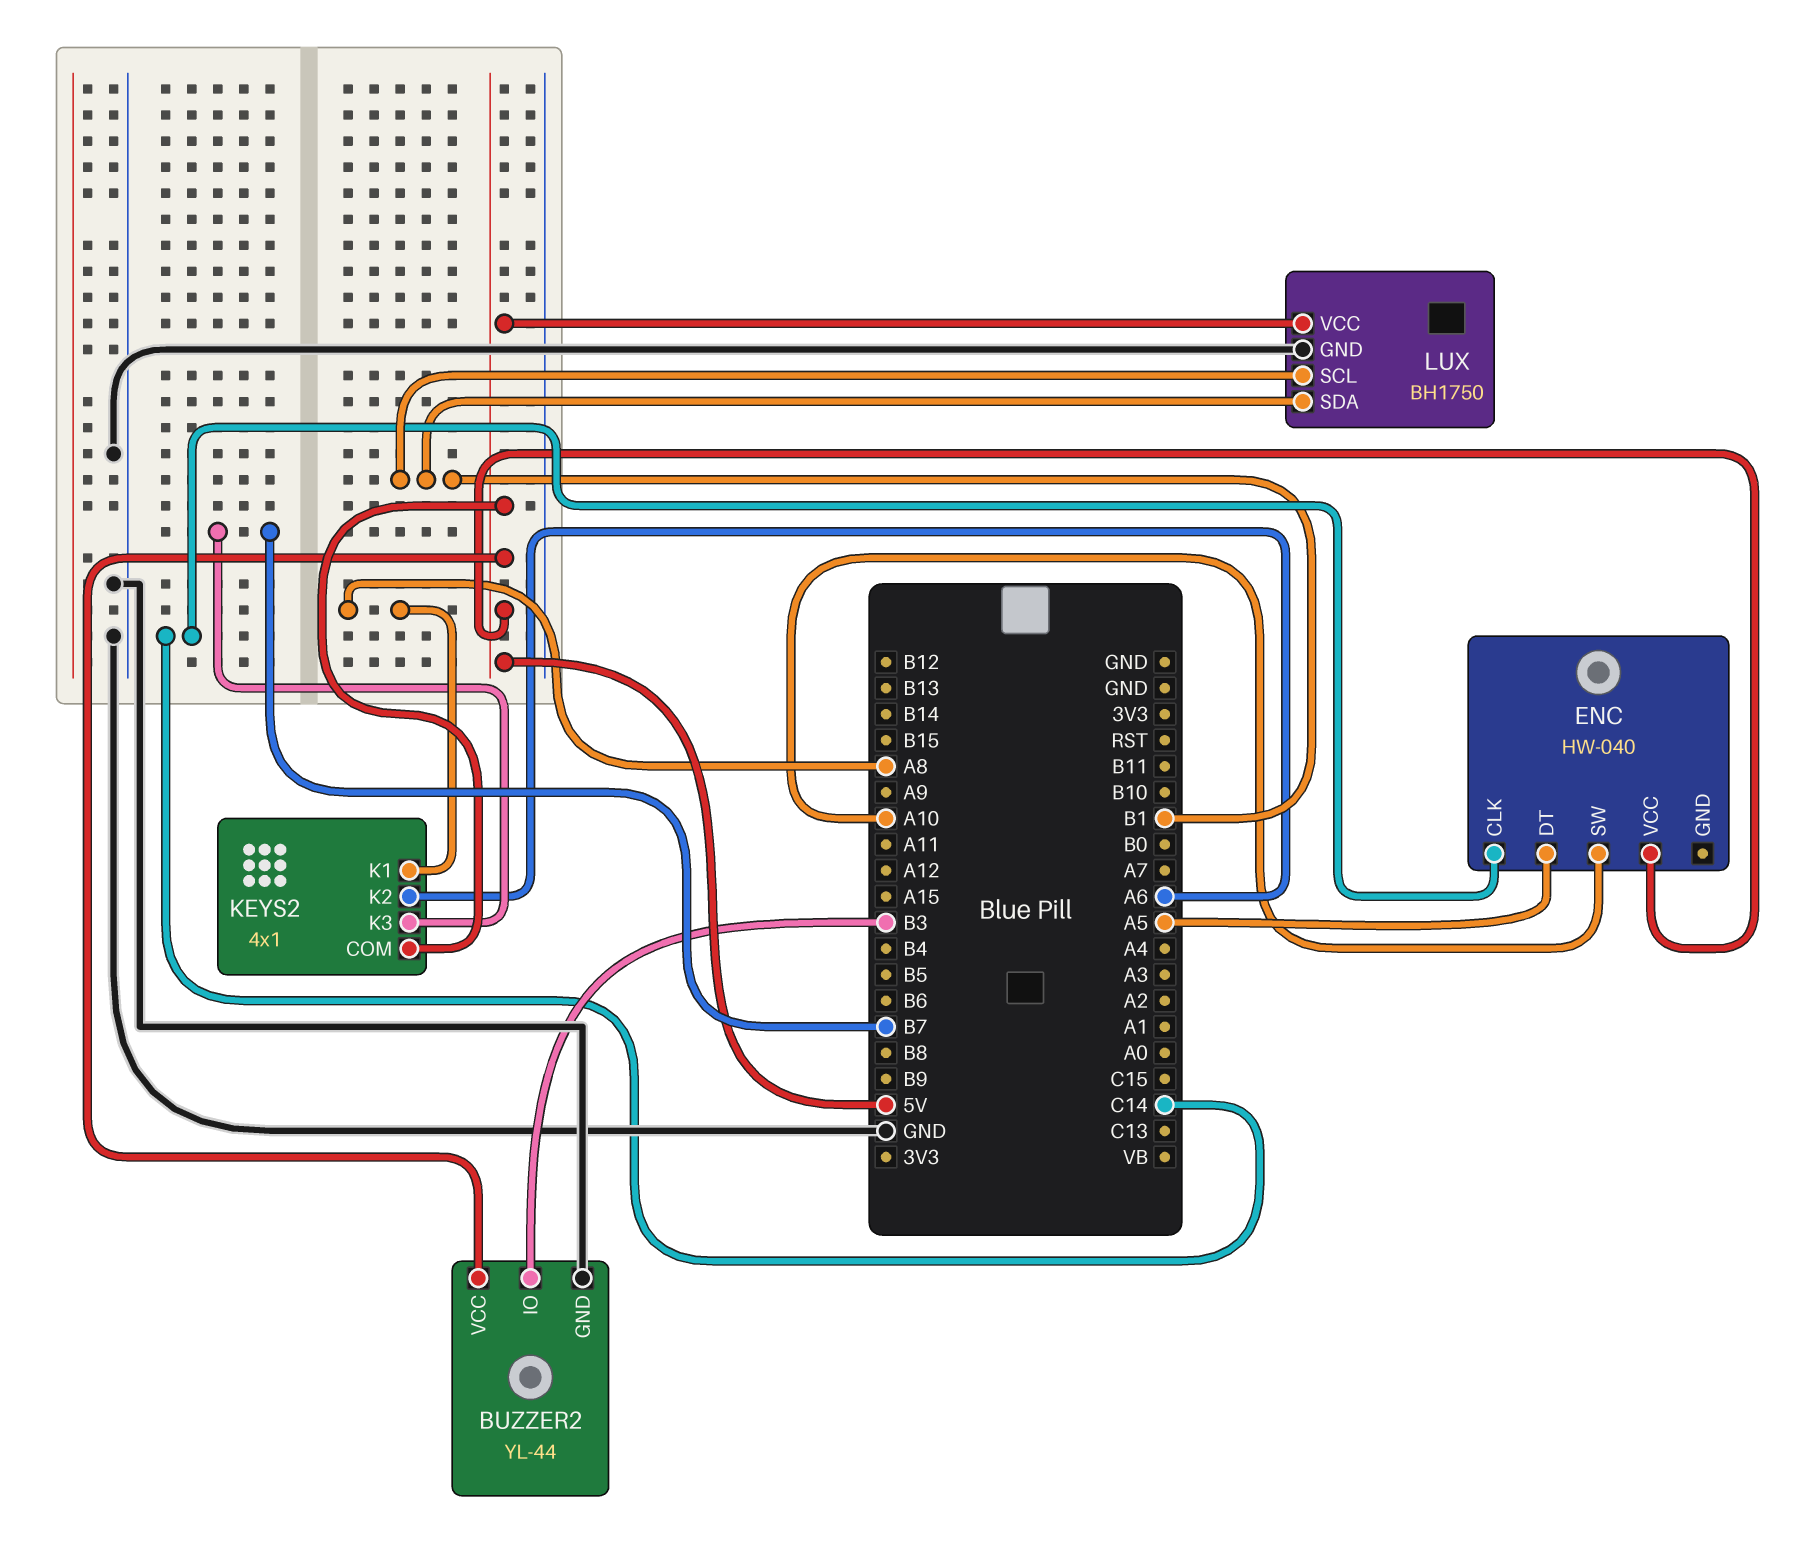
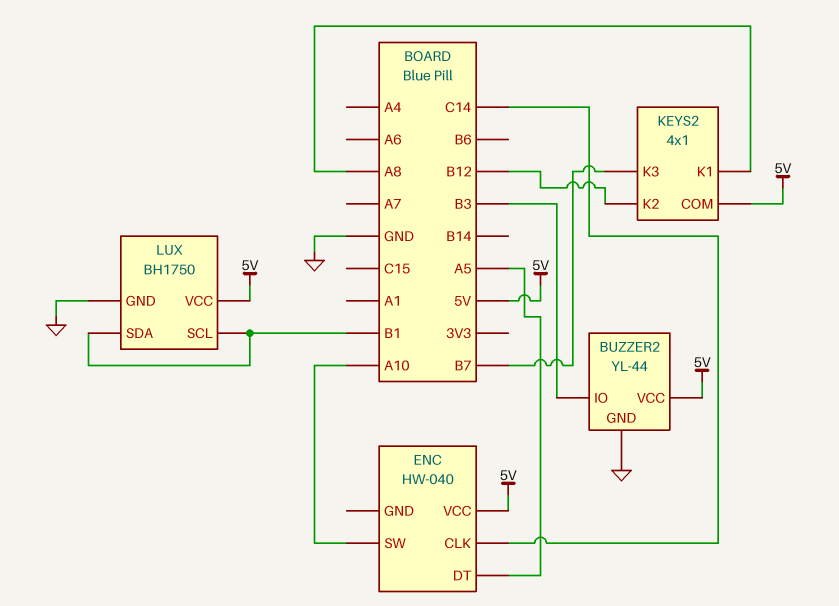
KEYS2 pin K2: A6 -> B12

